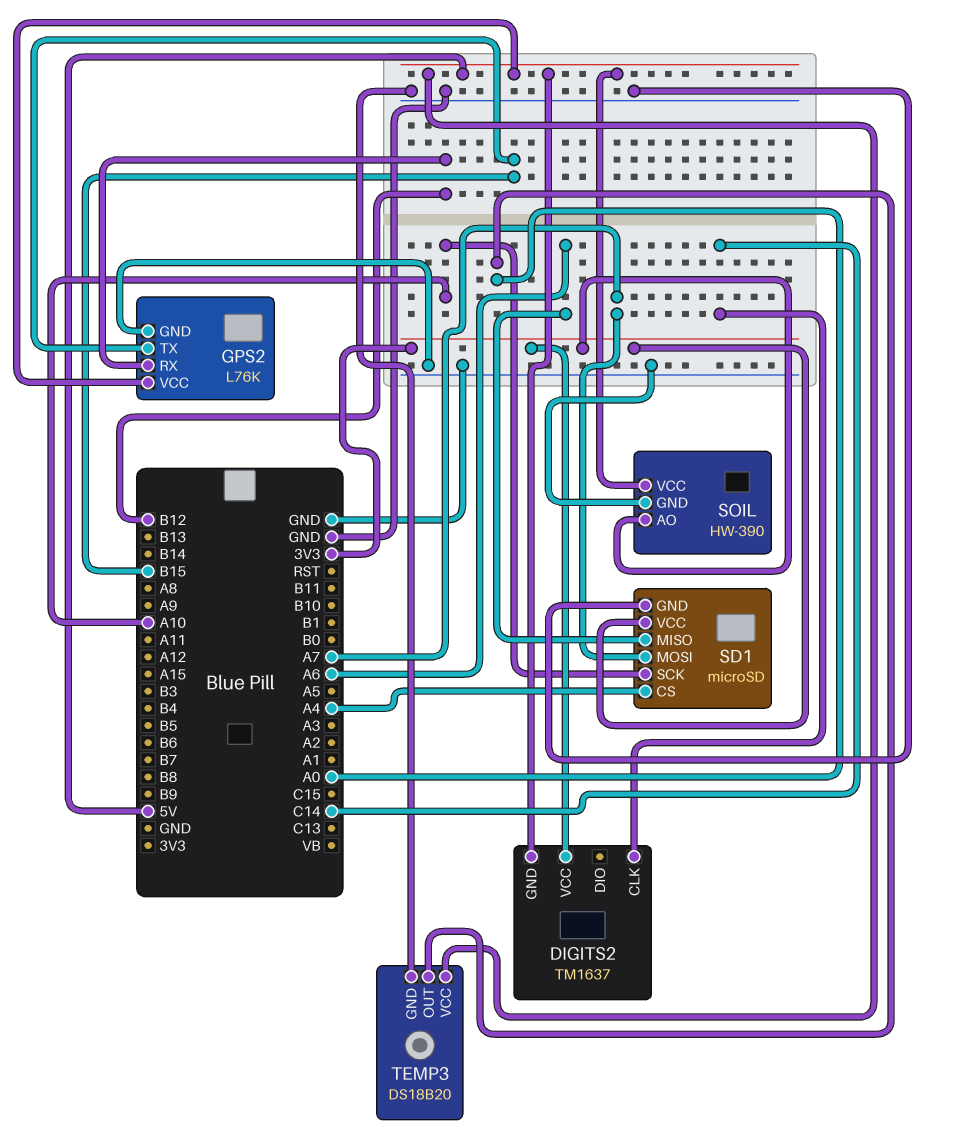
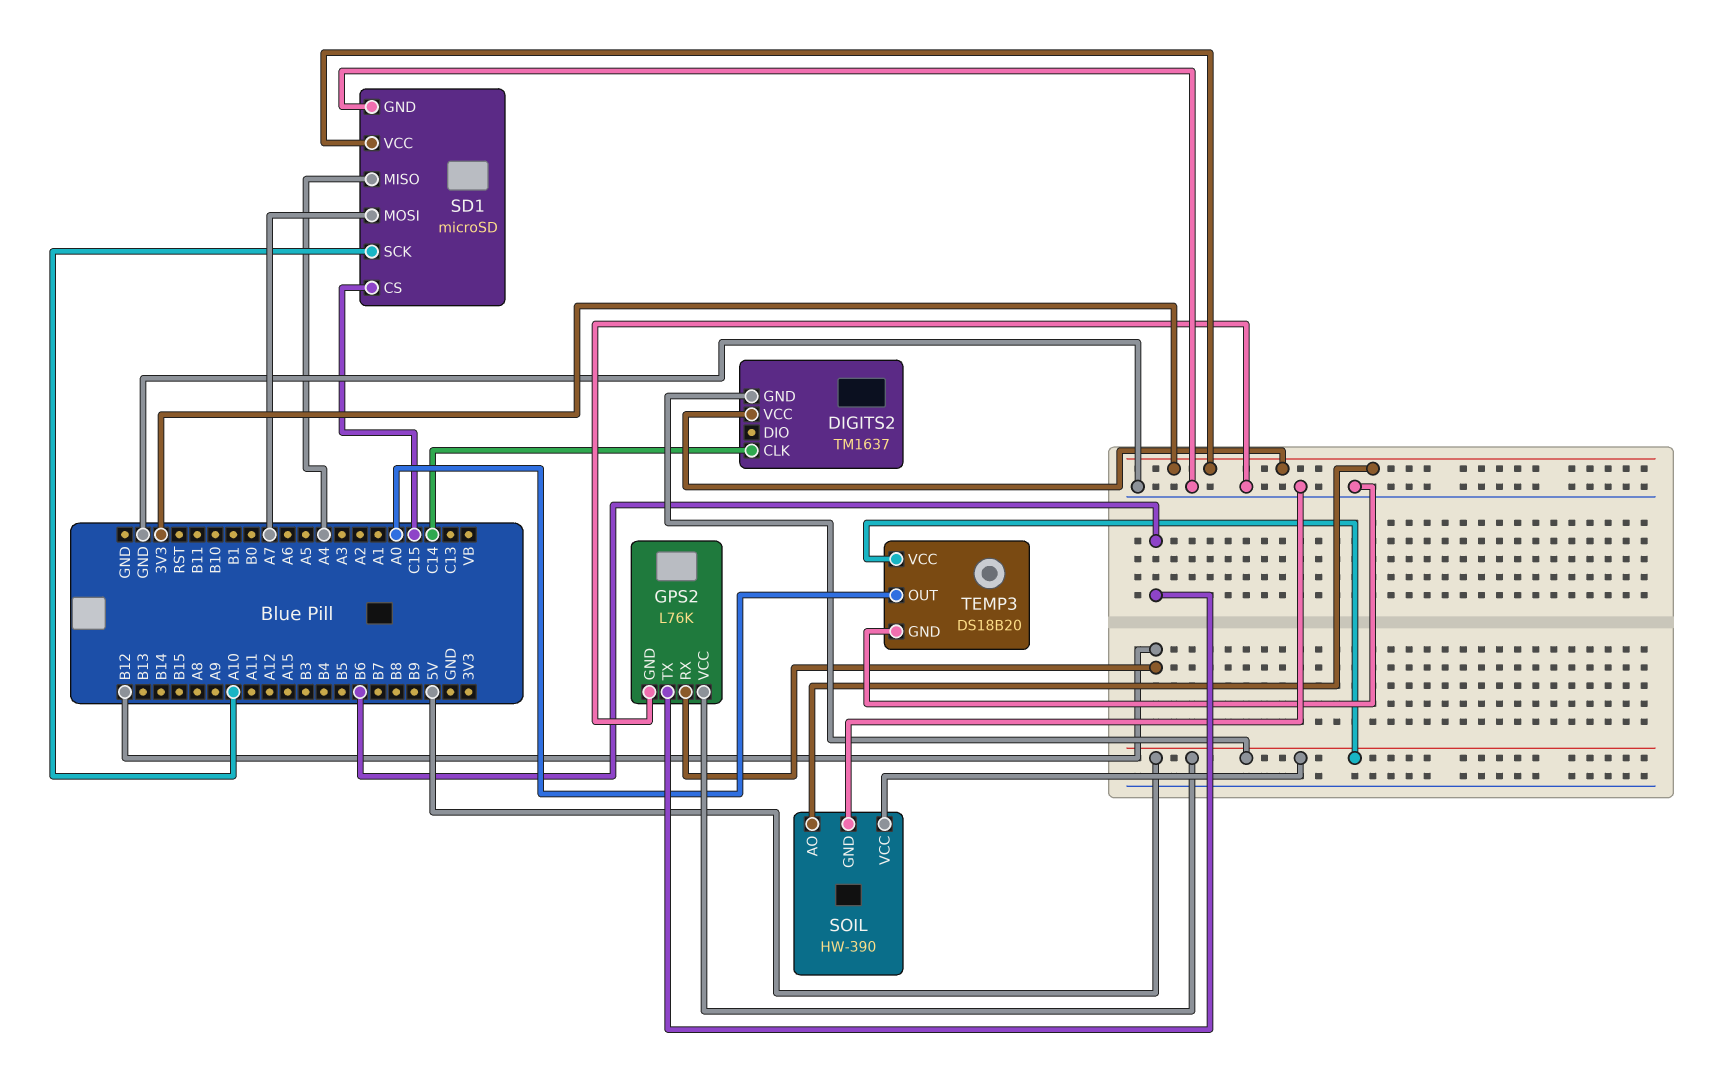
GPS2 pin TX: B15 -> B6
SD1 pin CS: A4 -> C15
SD1 pin MISO: A6 -> A4

